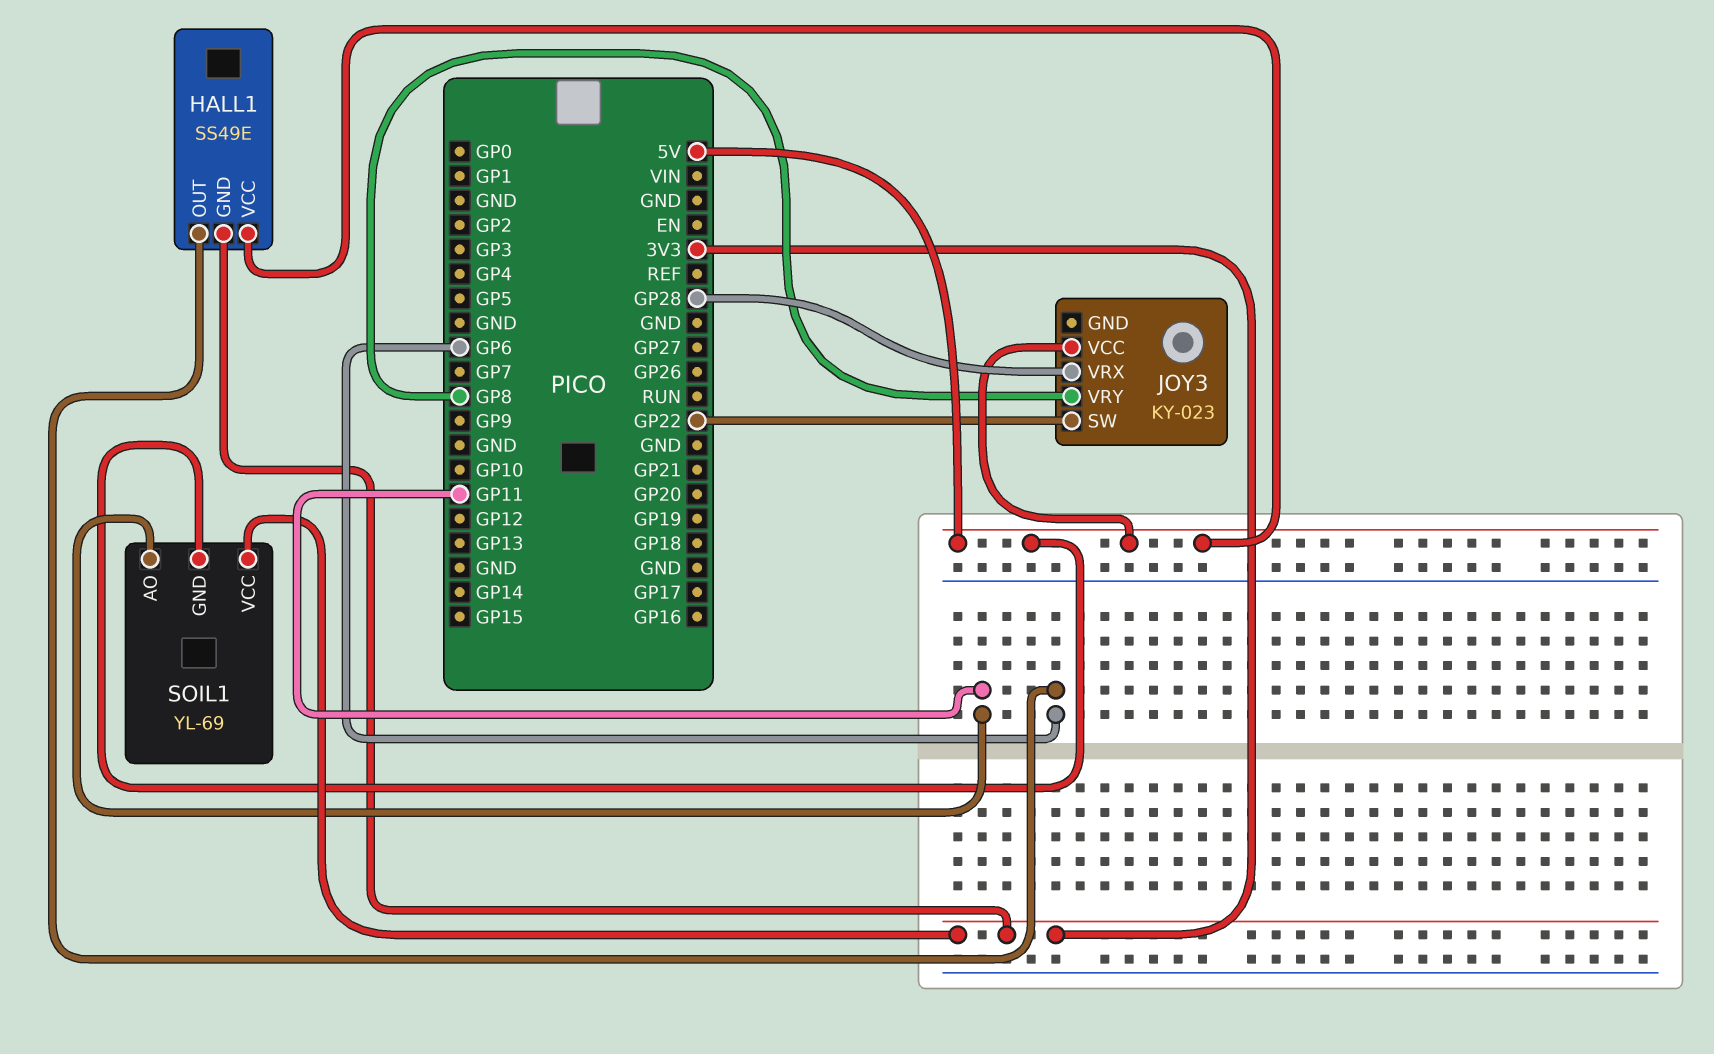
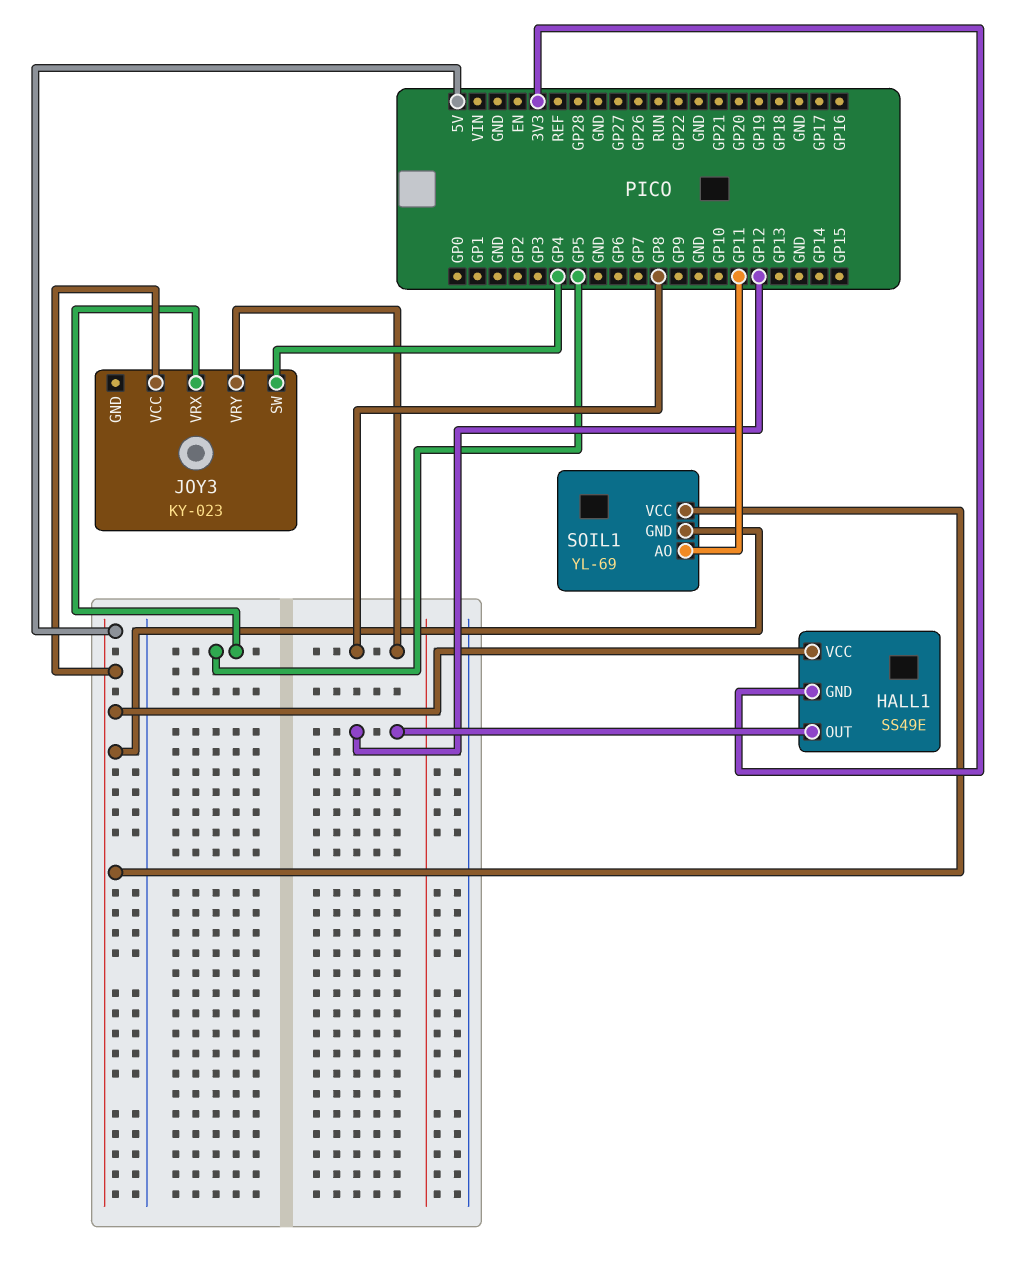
HALL1 pin OUT: GP6 -> GP12
JOY3 pin SW: GP22 -> GP4
JOY3 pin VRX: GP28 -> GP5
SOIL1 pin VCC: 3V3 -> 5V

